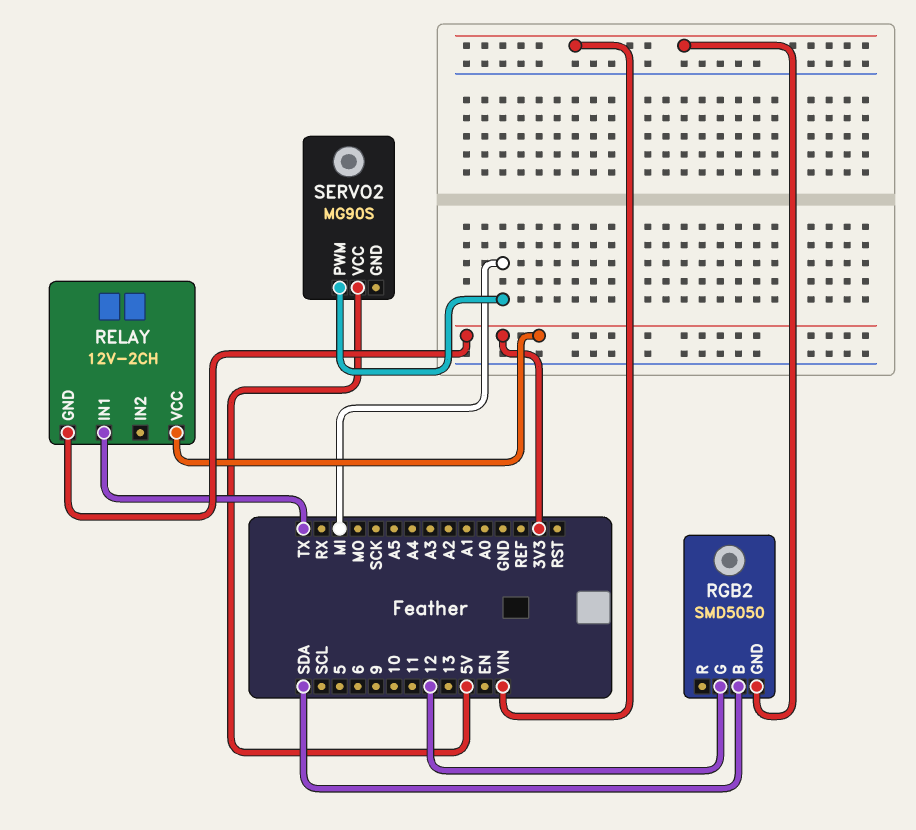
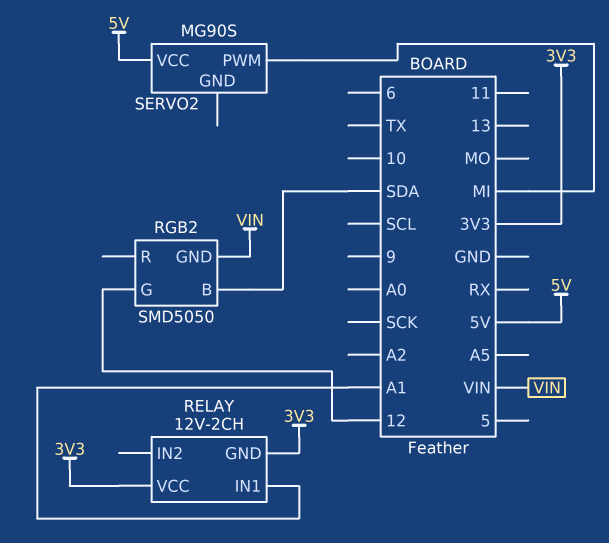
RELAY pin IN1: TX -> A1

